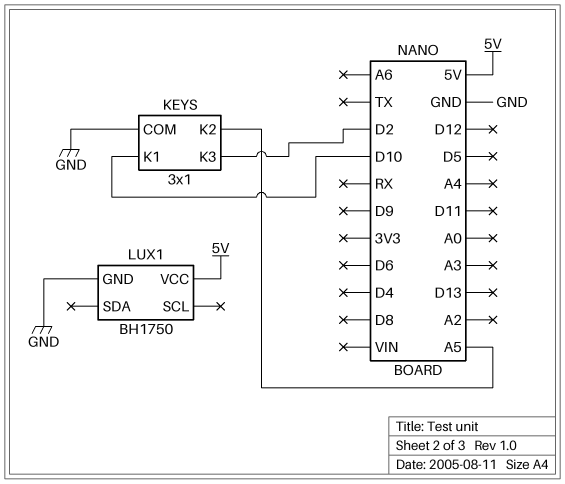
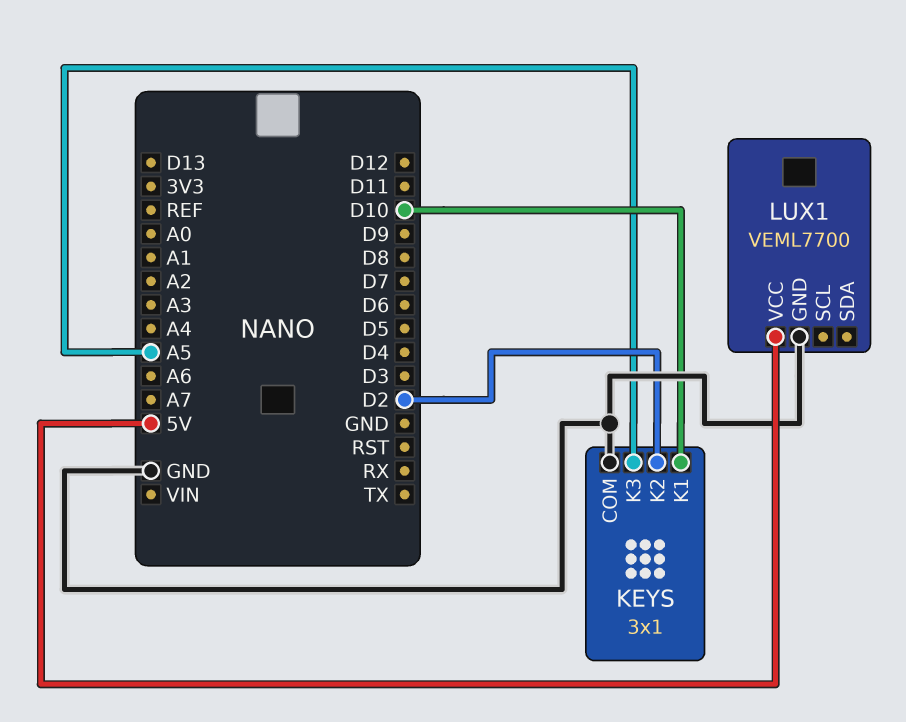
KEYS pin K2: A5 -> D2
KEYS pin K3: D2 -> A5
LUX1: BH1750 -> VEML7700

